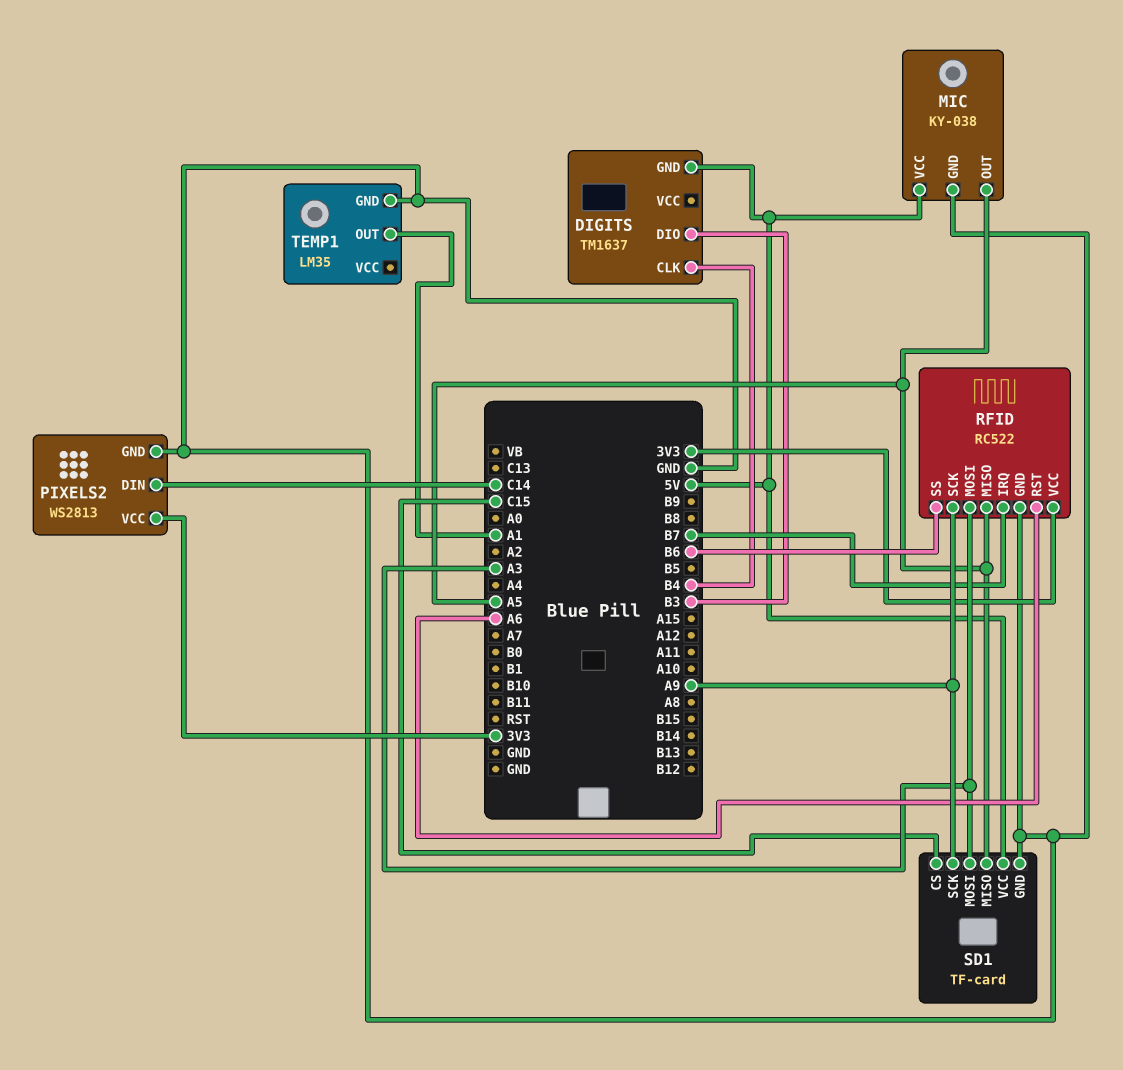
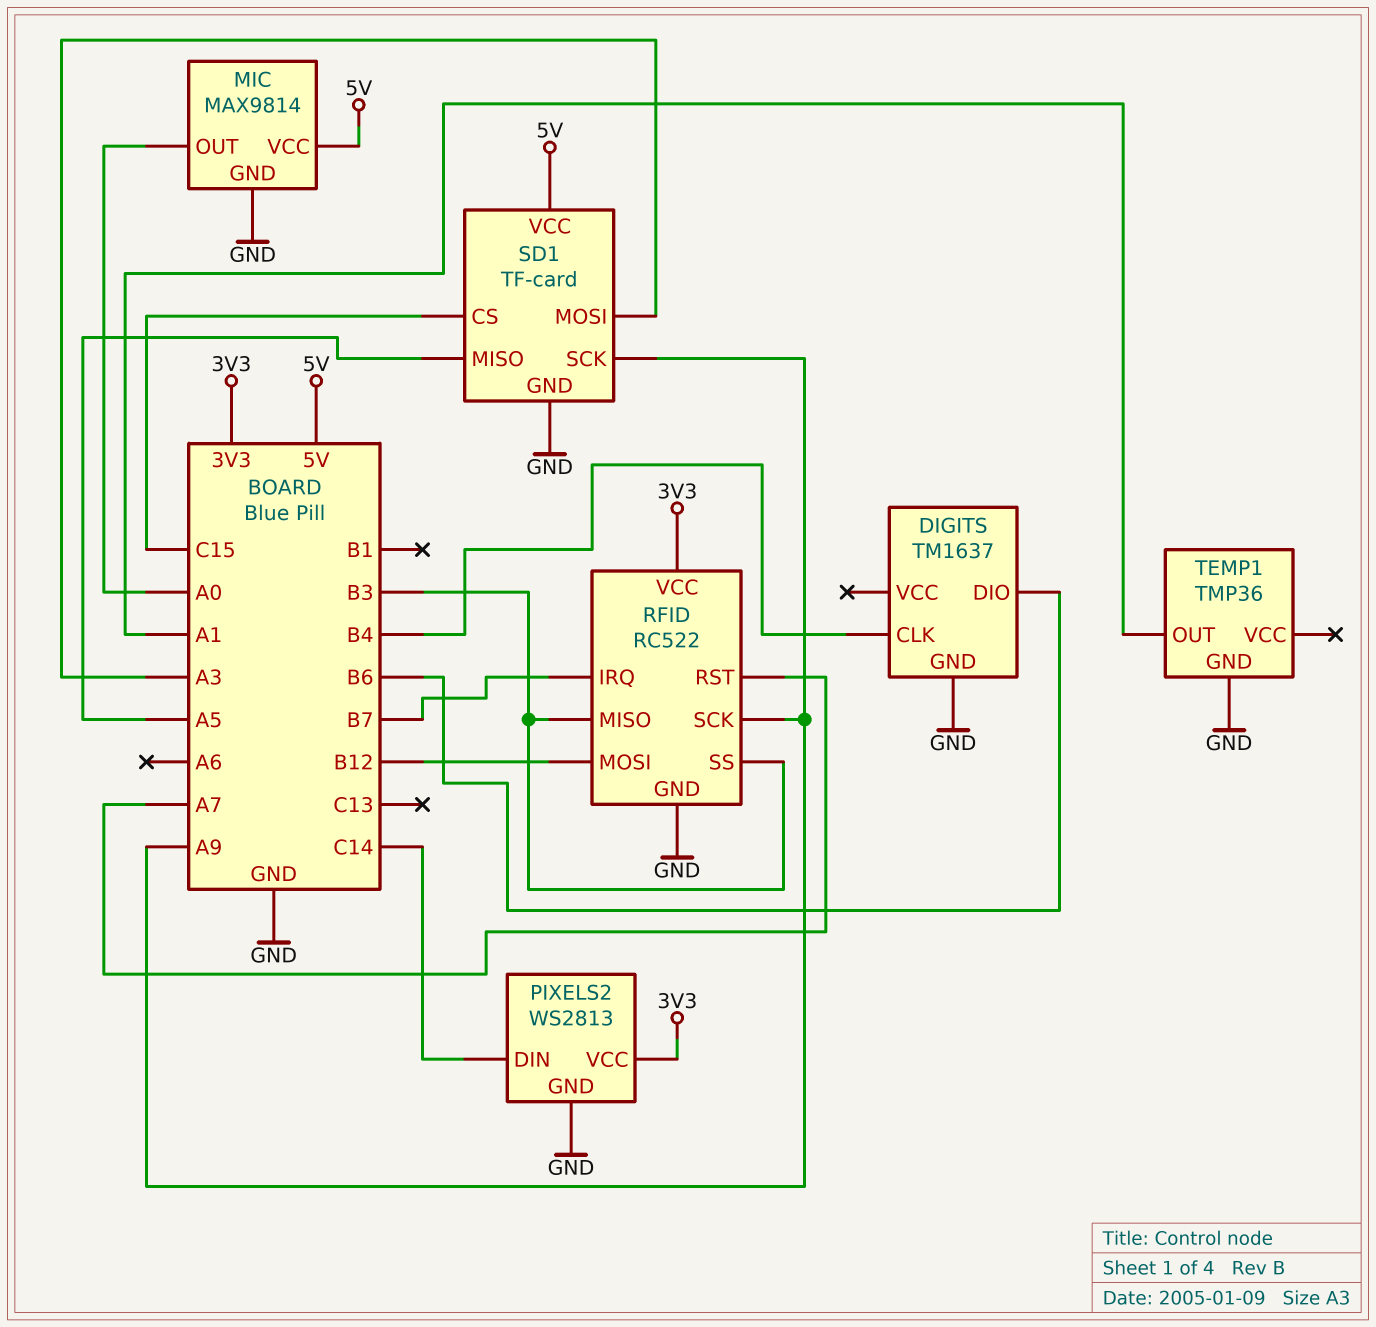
DIGITS pin DIO: B3 -> B6
DIGITS pin GND: 5V -> GND
MIC: KY-038 -> MAX9814
MIC pin OUT: A5 -> A0
RFID pin MISO: A5 -> B3
RFID pin MOSI: A3 -> B12
RFID pin RST: A6 -> A7
RFID pin SS: B6 -> B3
TEMP1: LM35 -> TMP36

